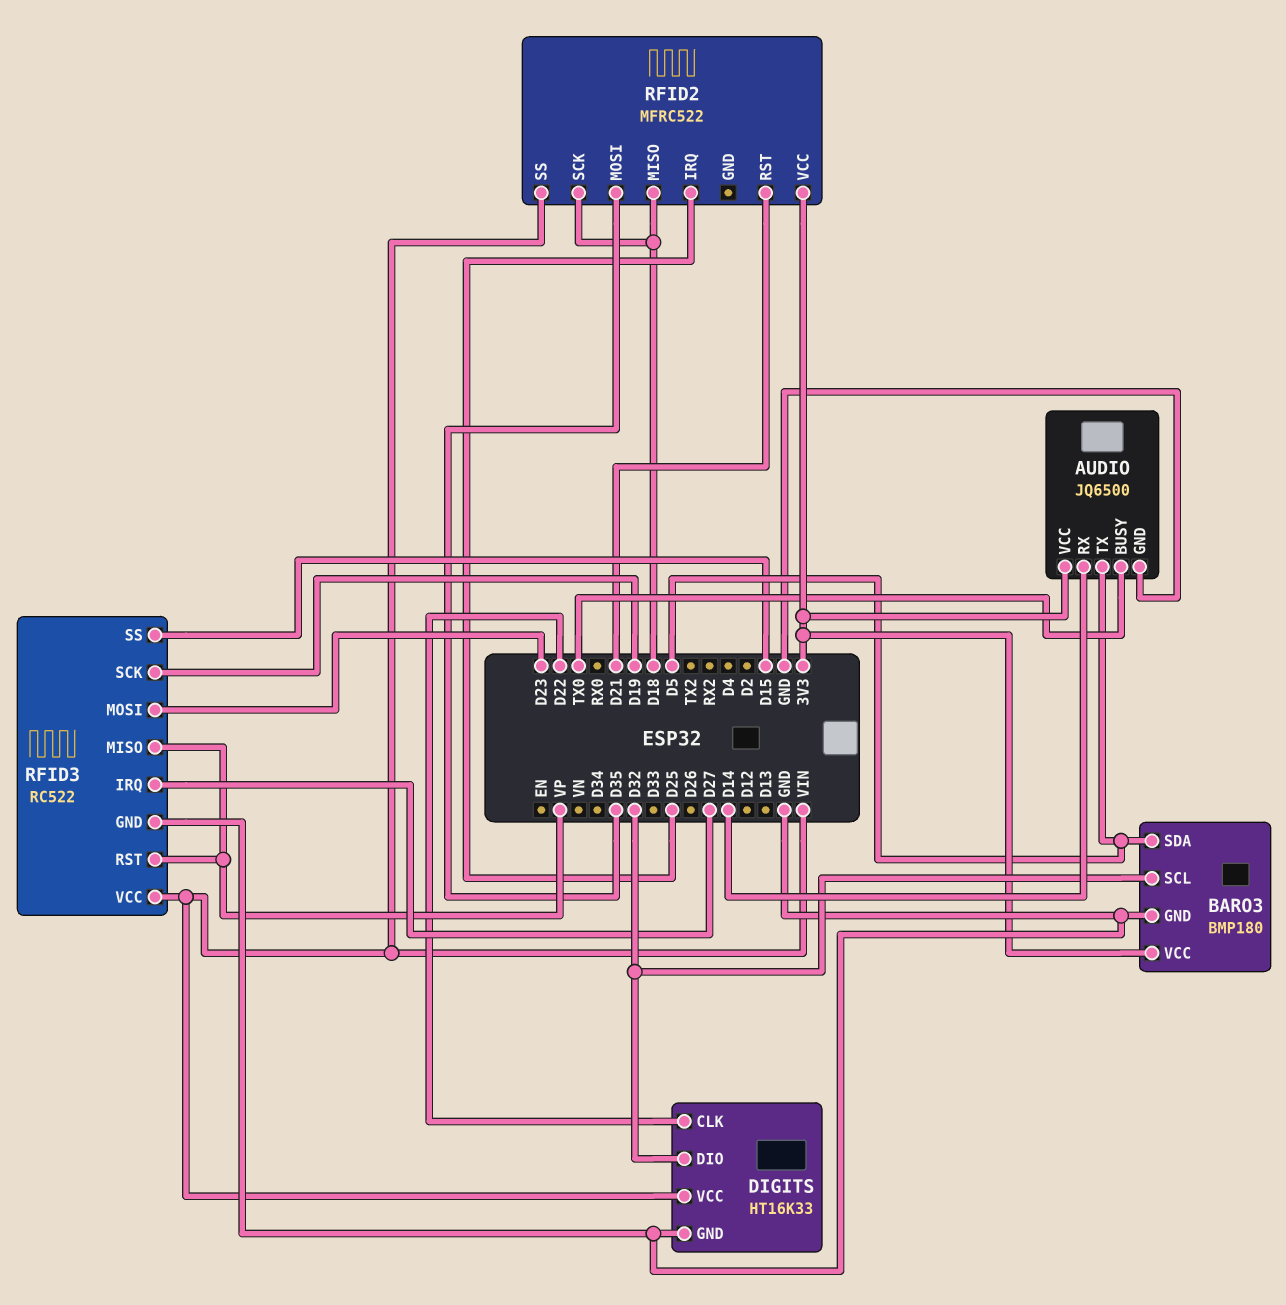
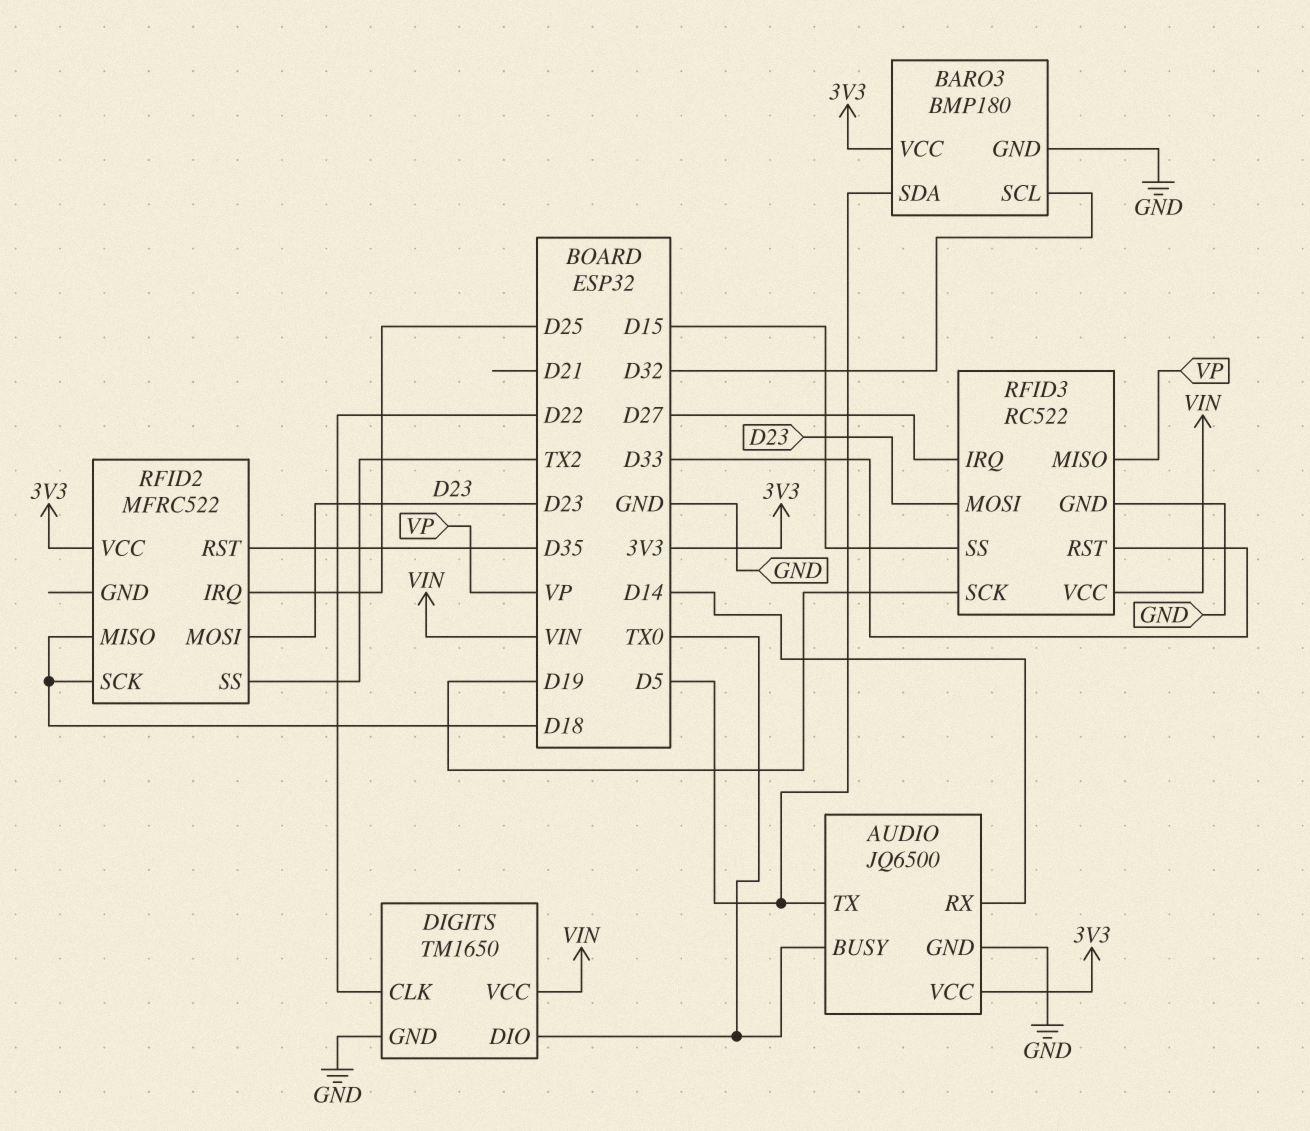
DIGITS: HT16K33 -> TM1650
DIGITS pin DIO: D32 -> TX0
RFID2 pin MOSI: D35 -> D23
RFID2 pin RST: D21 -> D35
RFID2 pin SS: VIN -> TX2
RFID3 pin RST: VP -> D33

